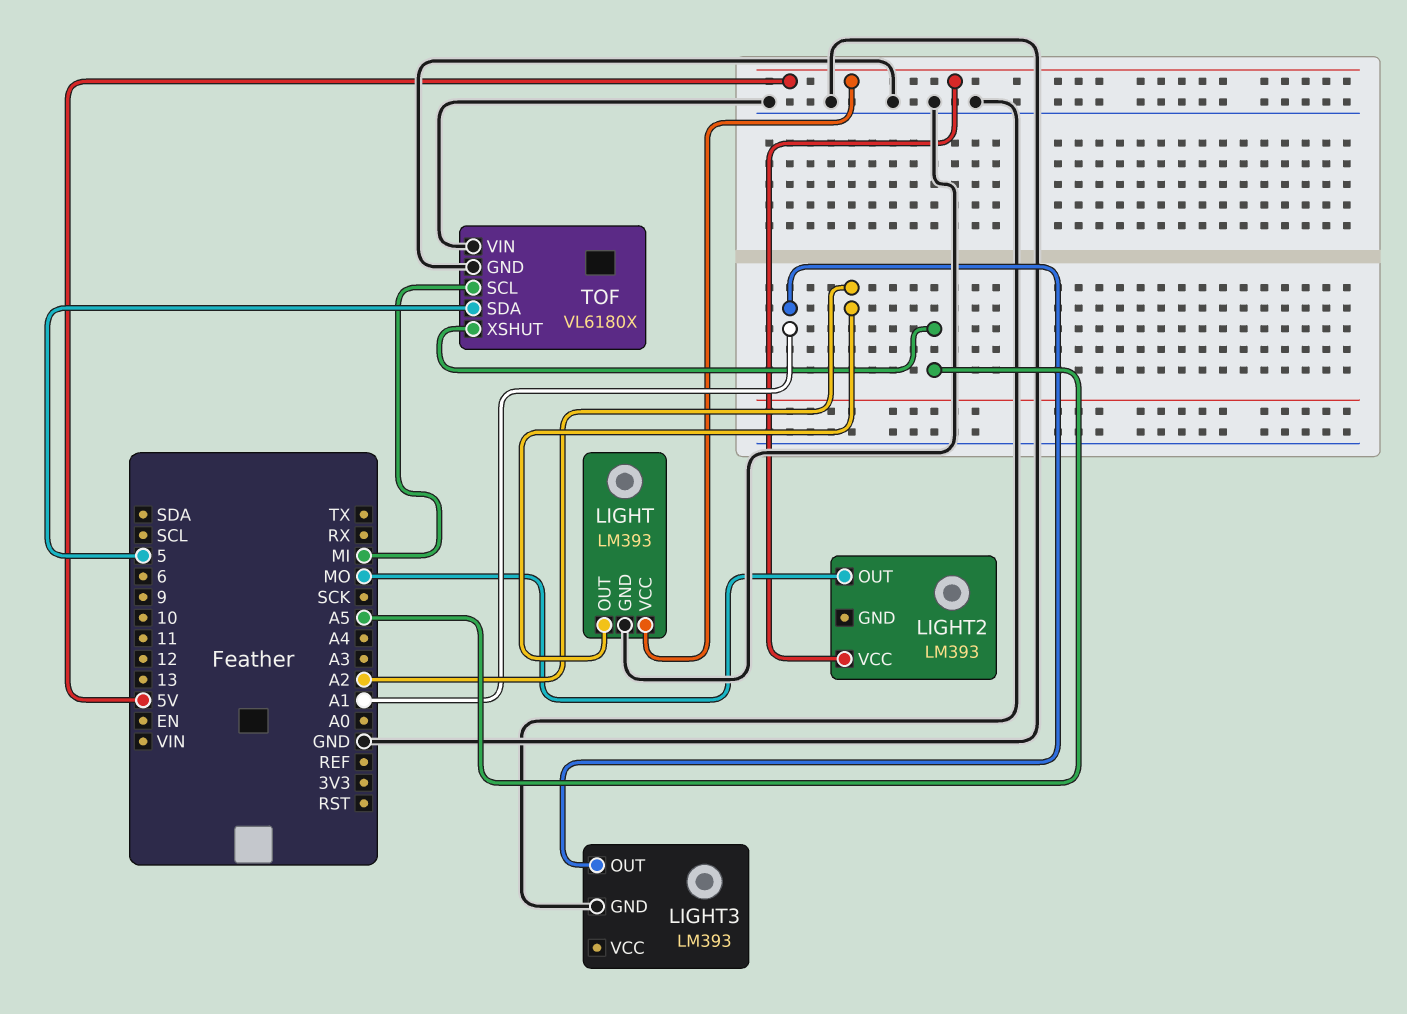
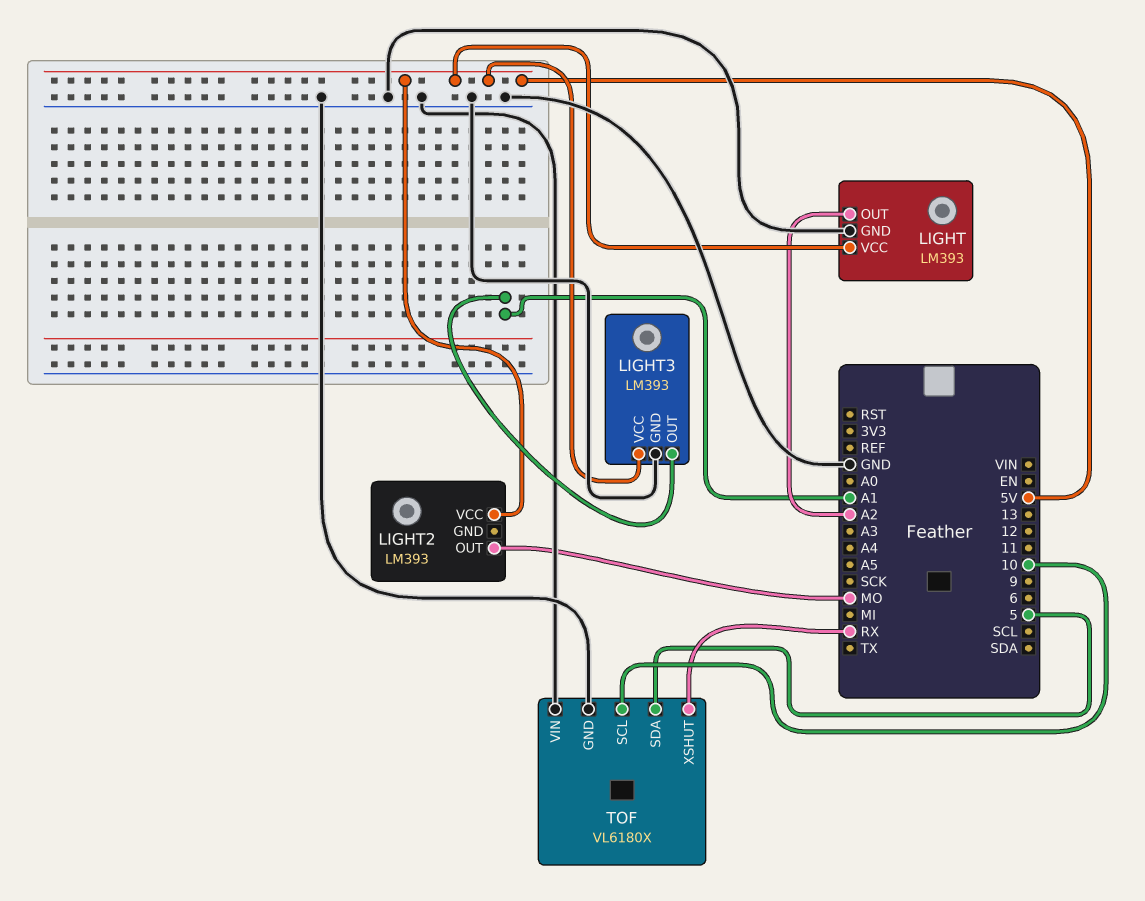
LIGHT3 pin VCC: none -> 5V
TOF pin SCL: MI -> 10
TOF pin XSHUT: A5 -> RX

